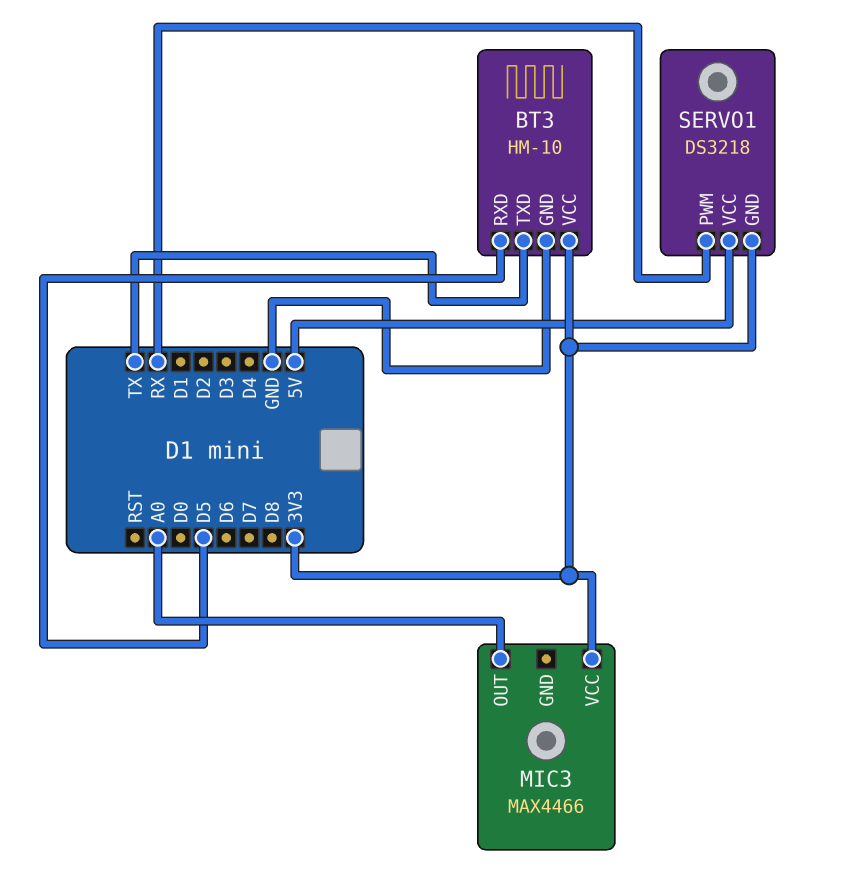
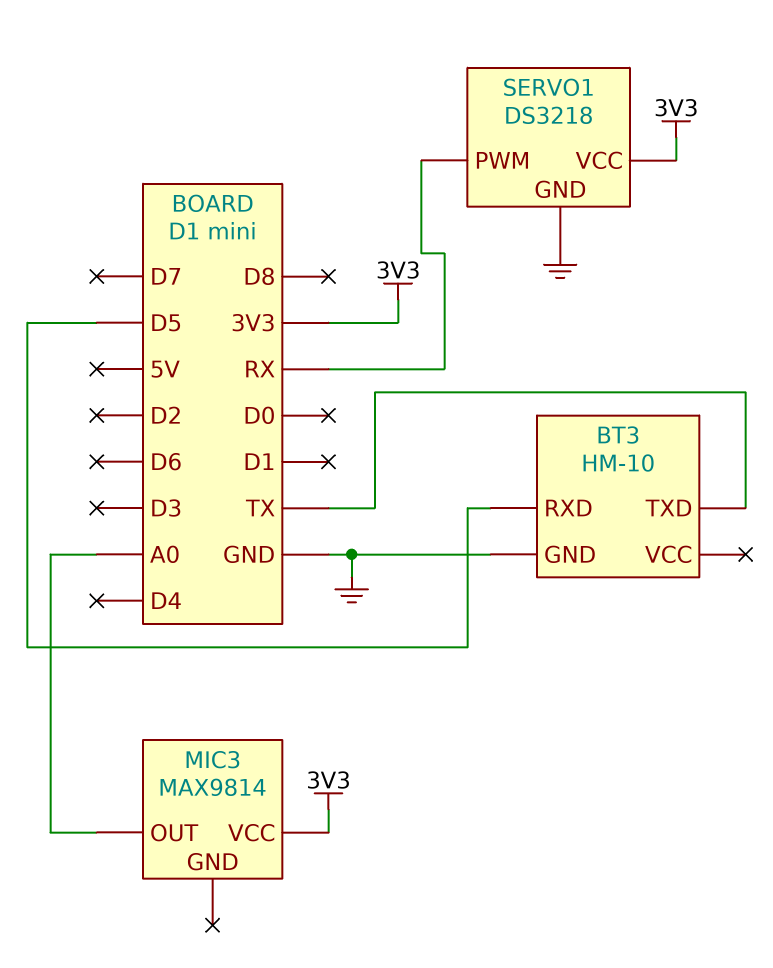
BT3 pin VCC: 3V3 -> none
MIC3: MAX4466 -> MAX9814
SERVO1 pin GND: 3V3 -> GND
SERVO1 pin VCC: 5V -> 3V3

